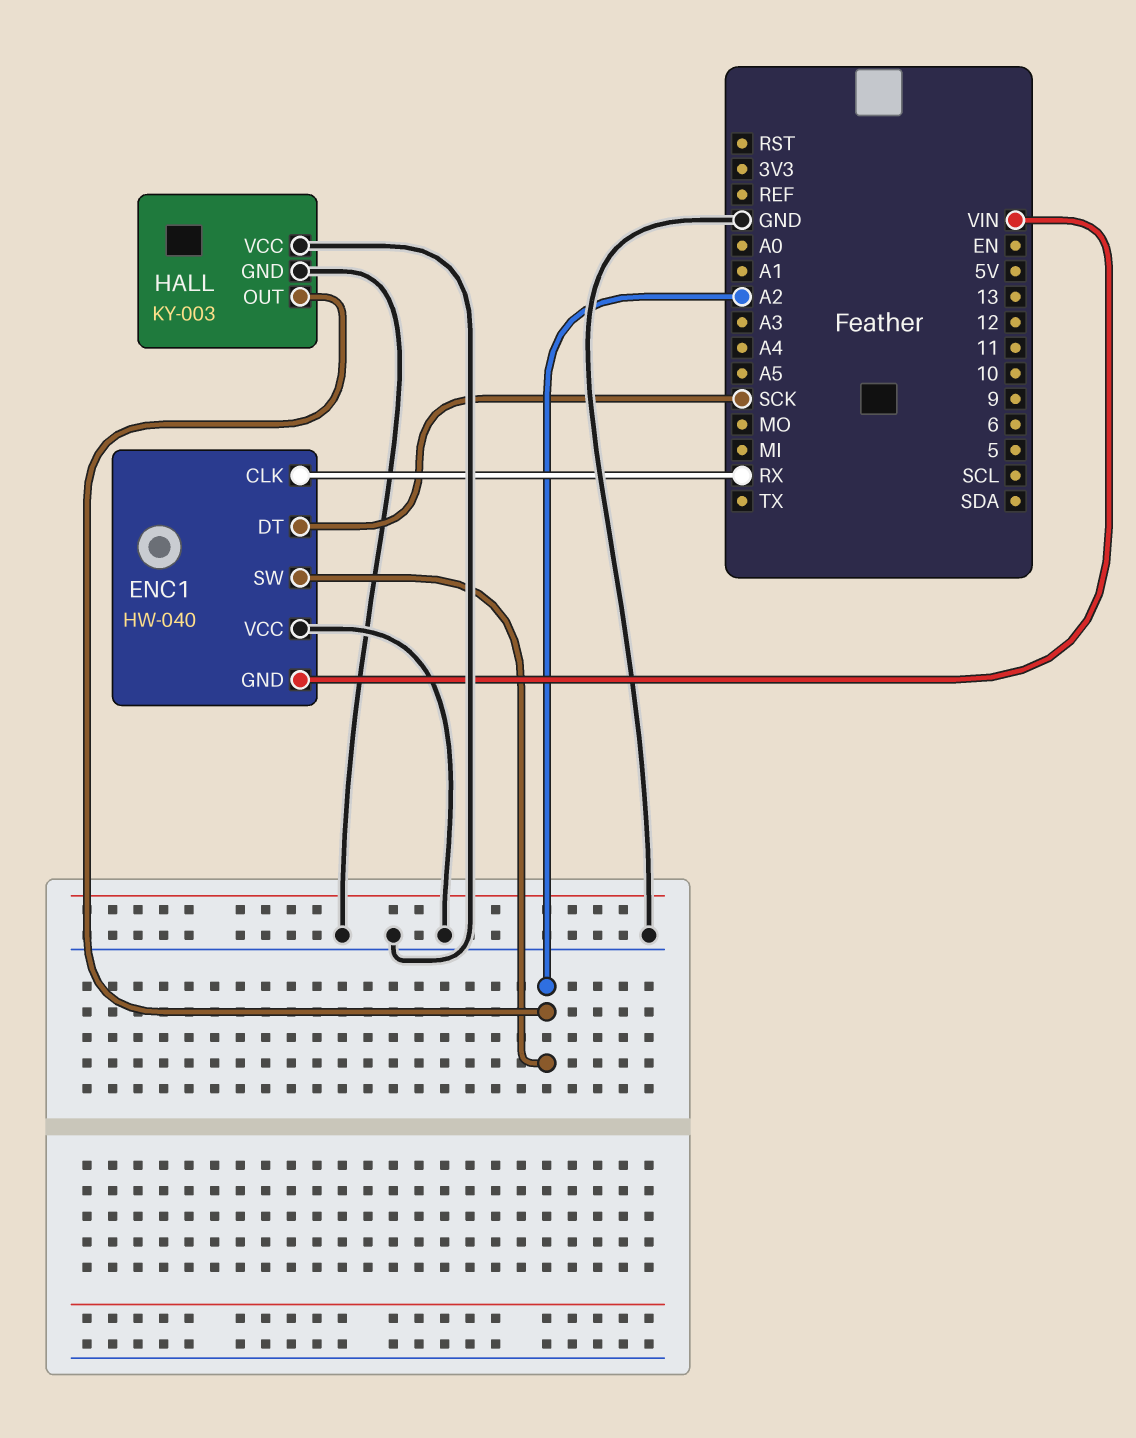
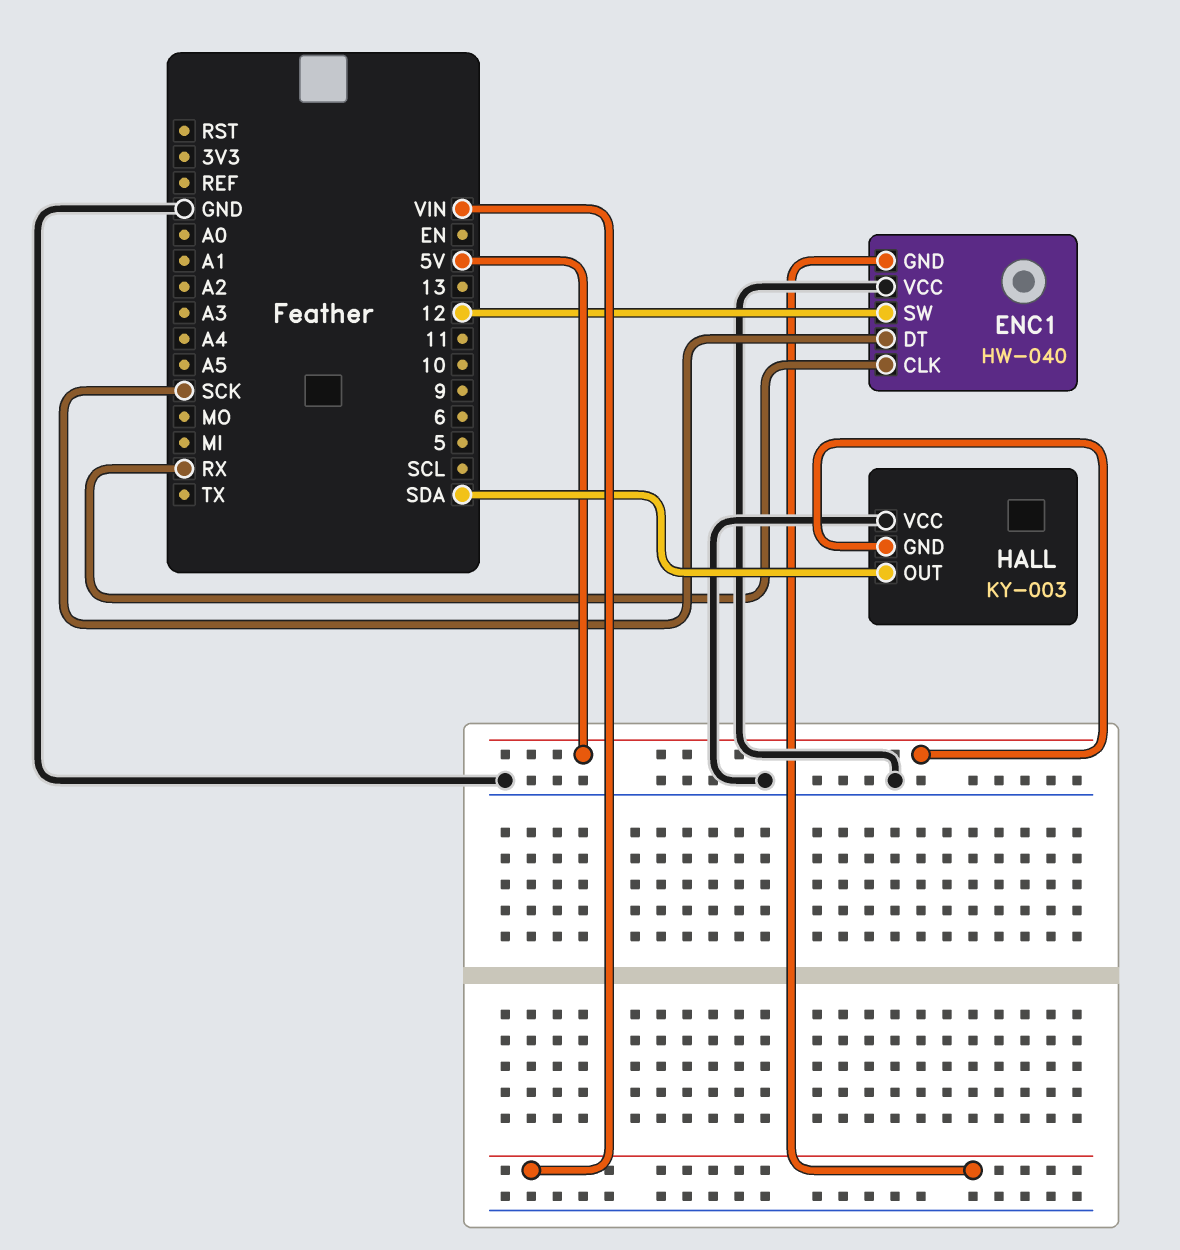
ENC1 pin SW: A2 -> 12
HALL pin GND: GND -> 5V
HALL pin OUT: A2 -> SDA

